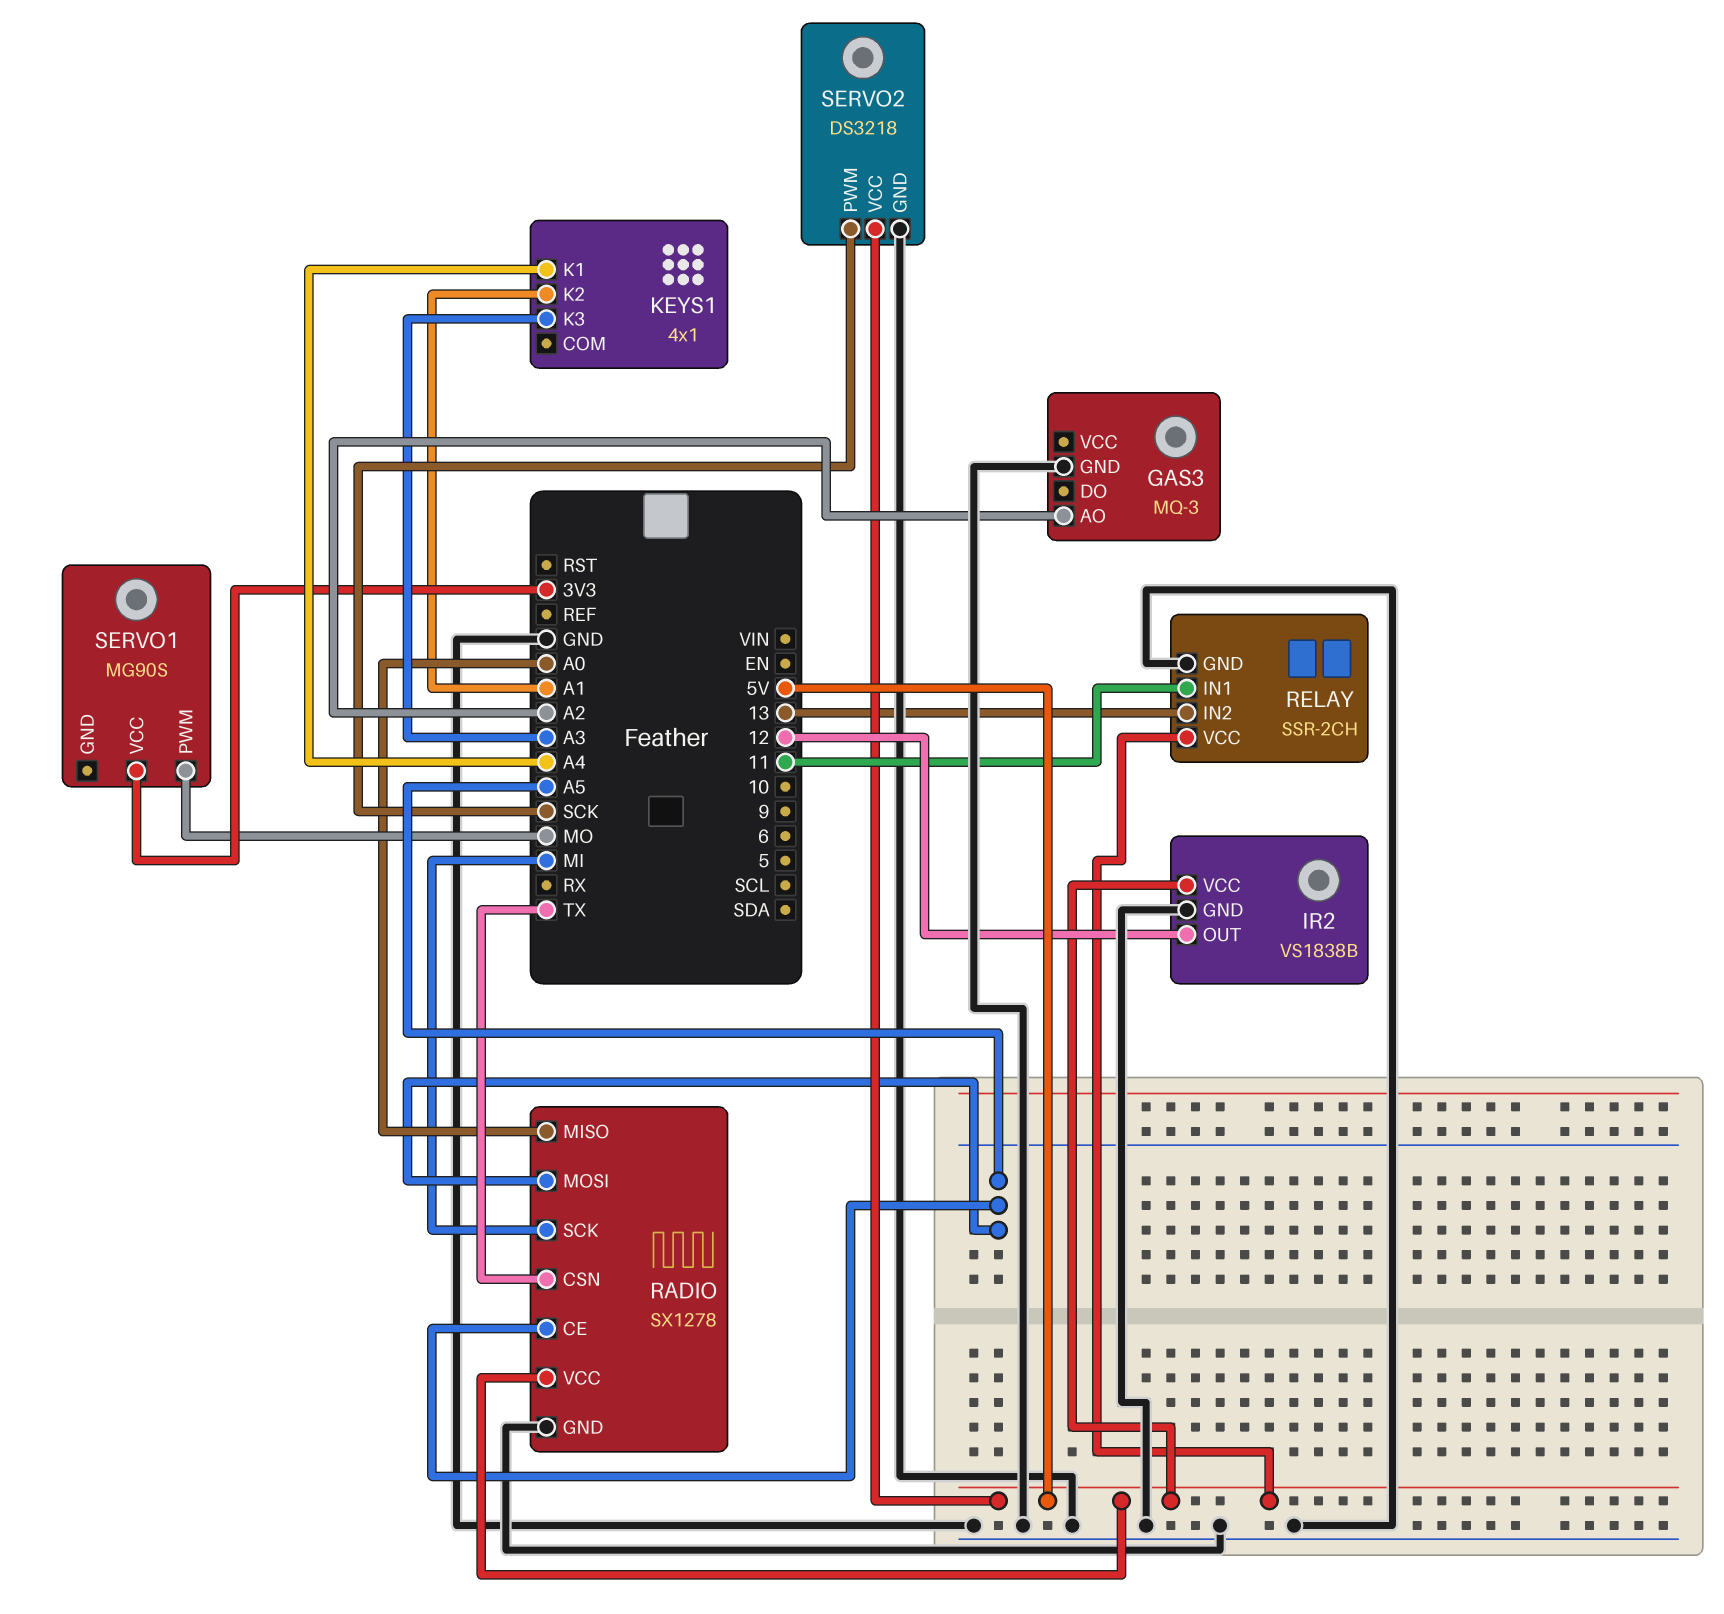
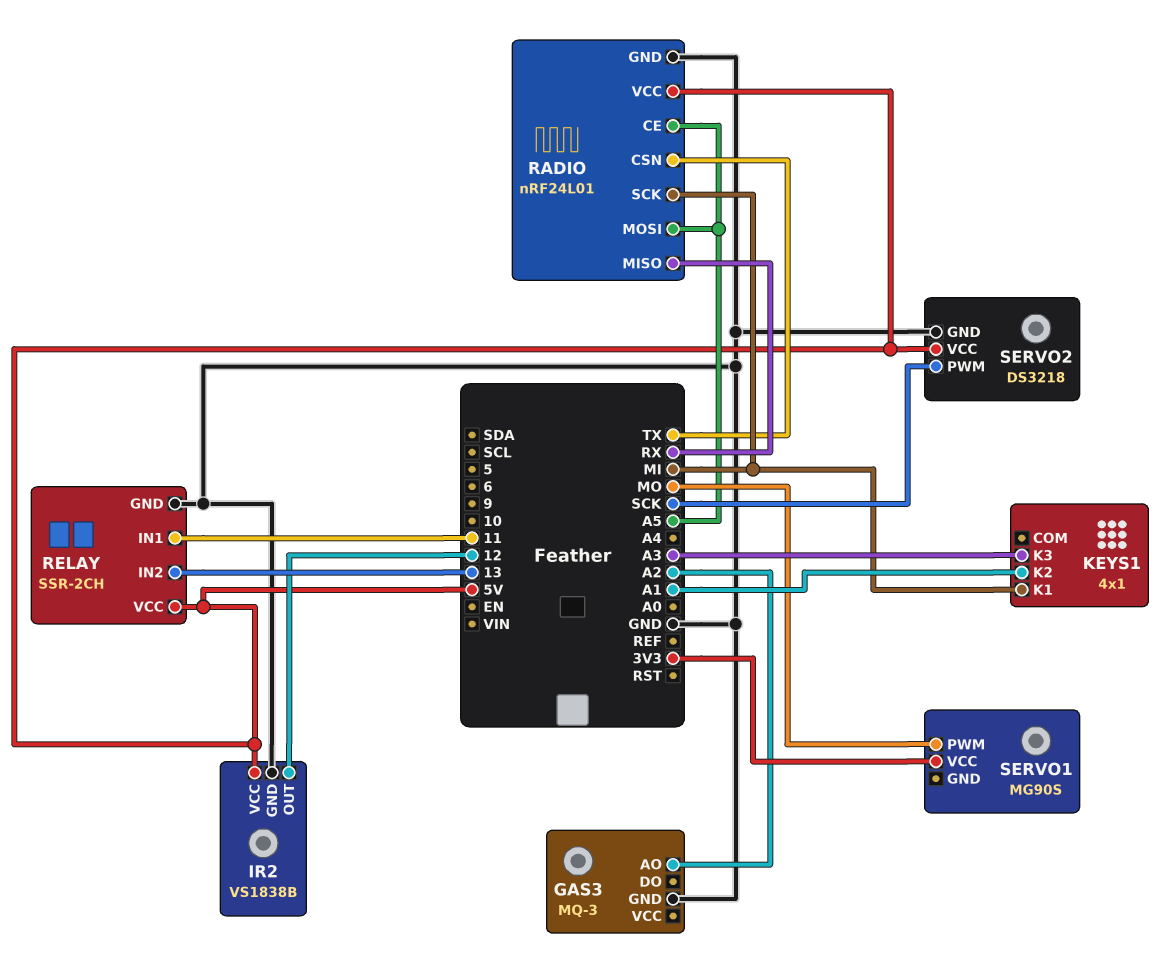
KEYS1 pin K1: A4 -> MI
RADIO: SX1278 -> nRF24L01
RADIO pin MISO: A0 -> RX

